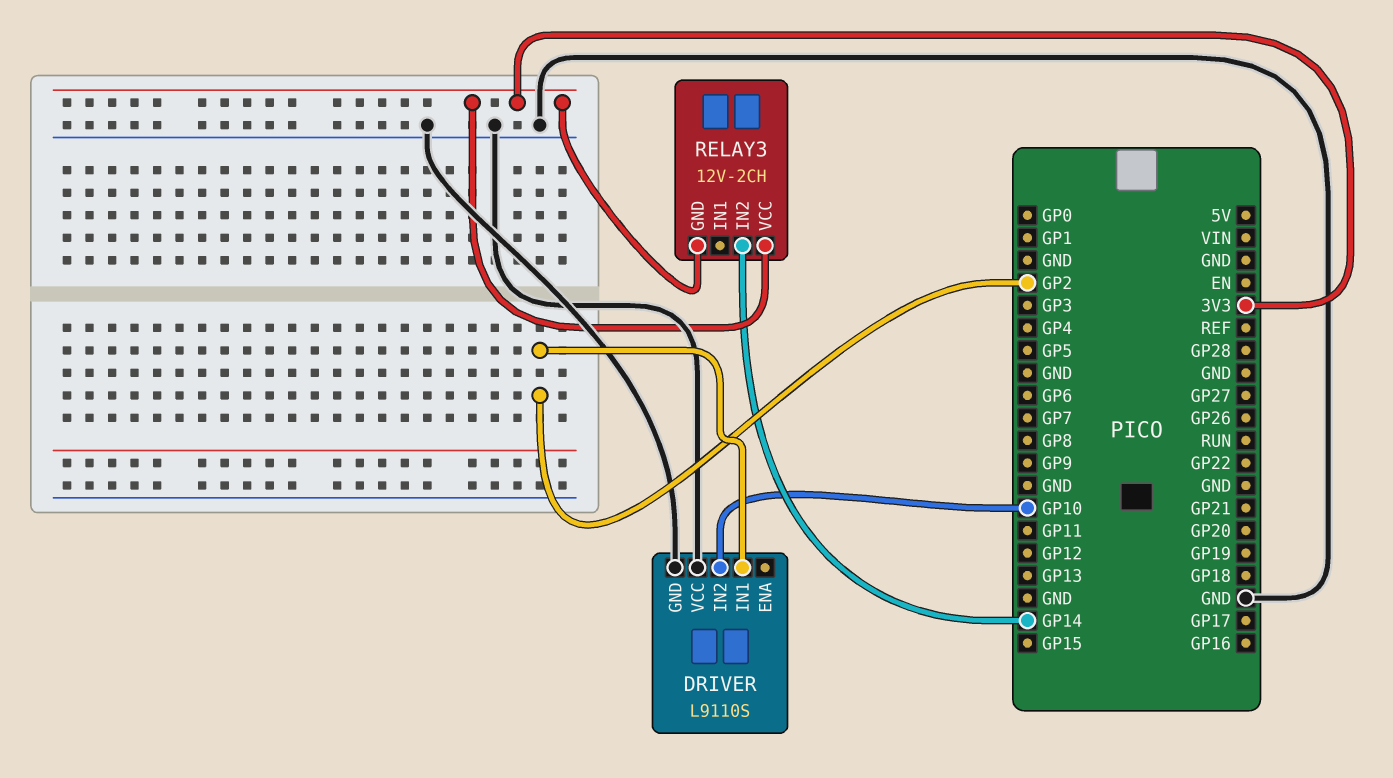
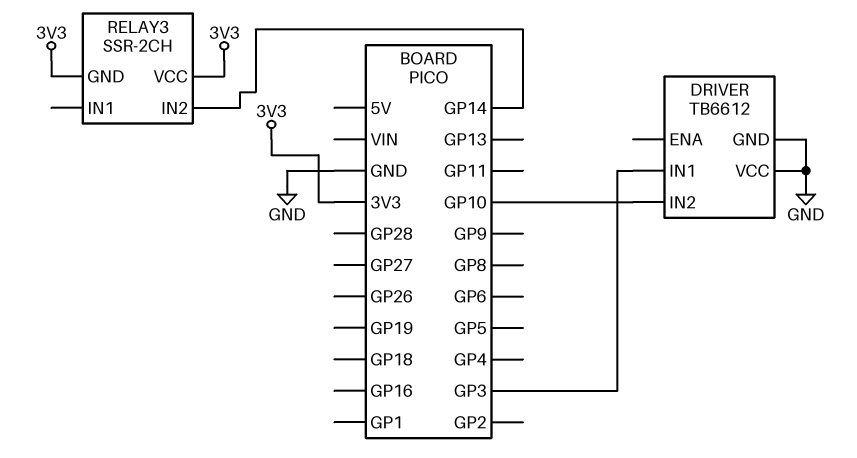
DRIVER: L9110S -> TB6612
DRIVER pin IN1: GP2 -> GP3
RELAY3: 12V-2CH -> SSR-2CH

